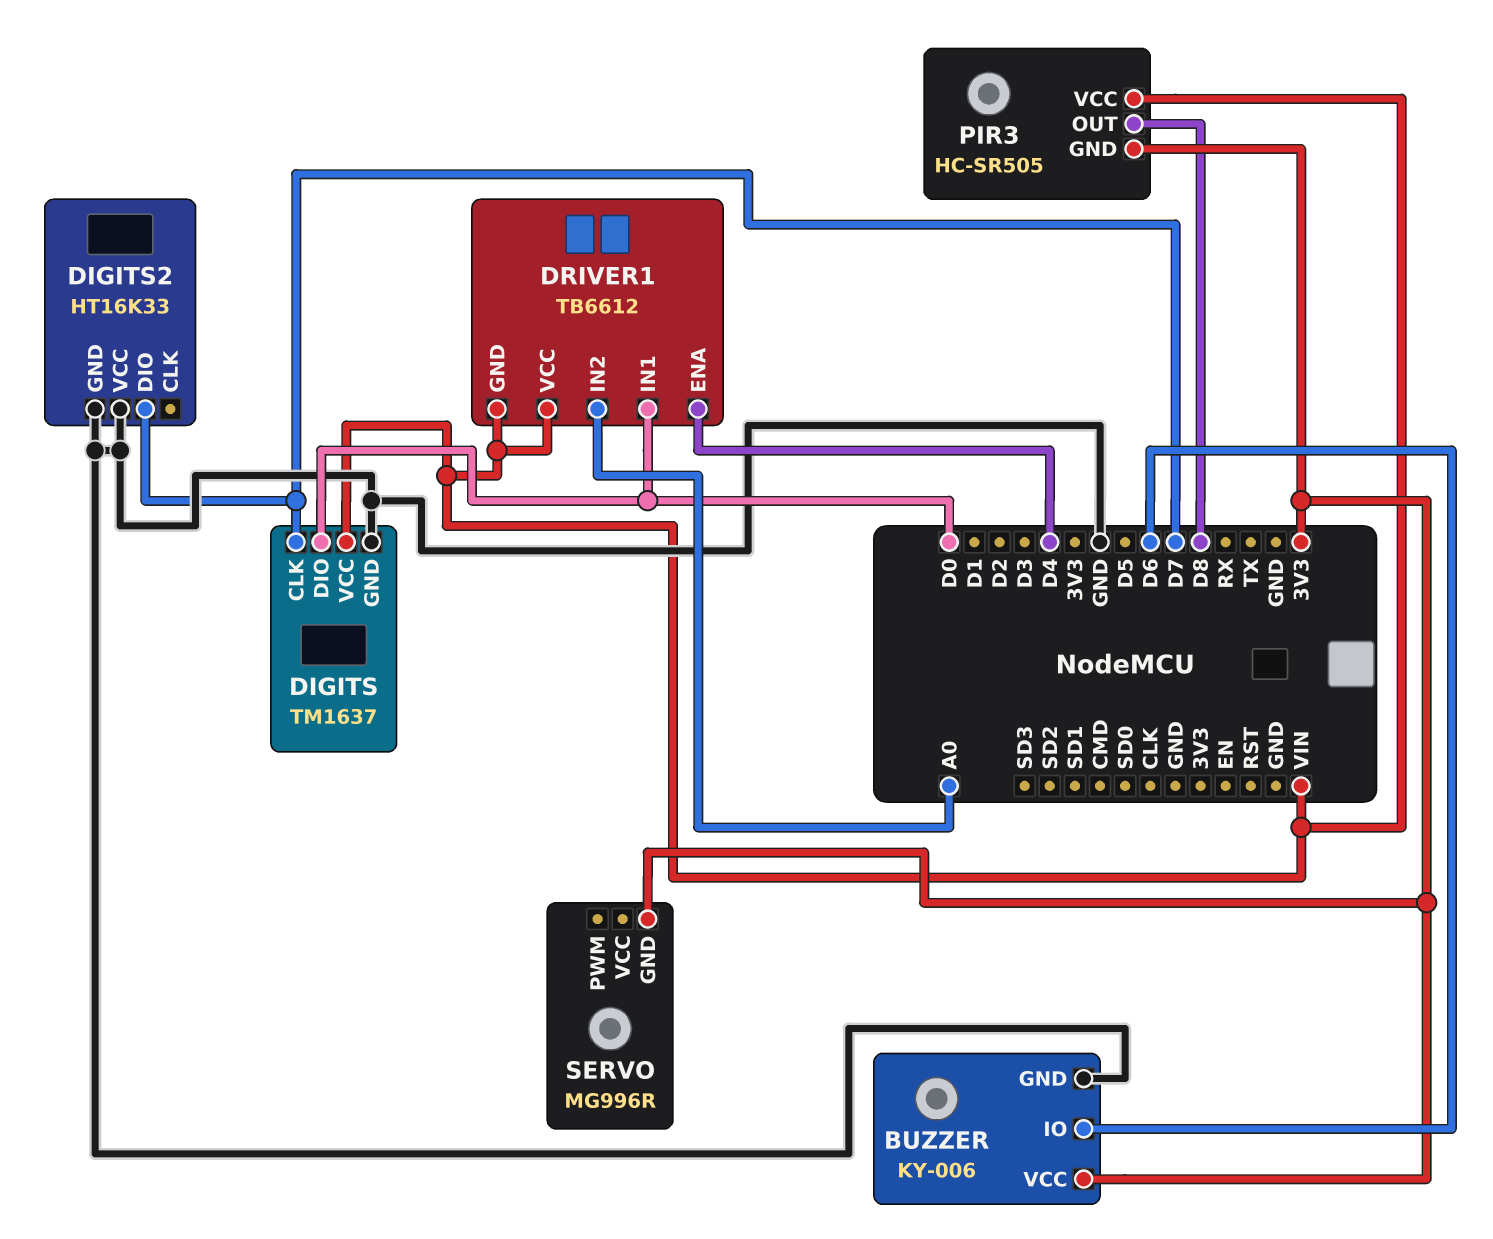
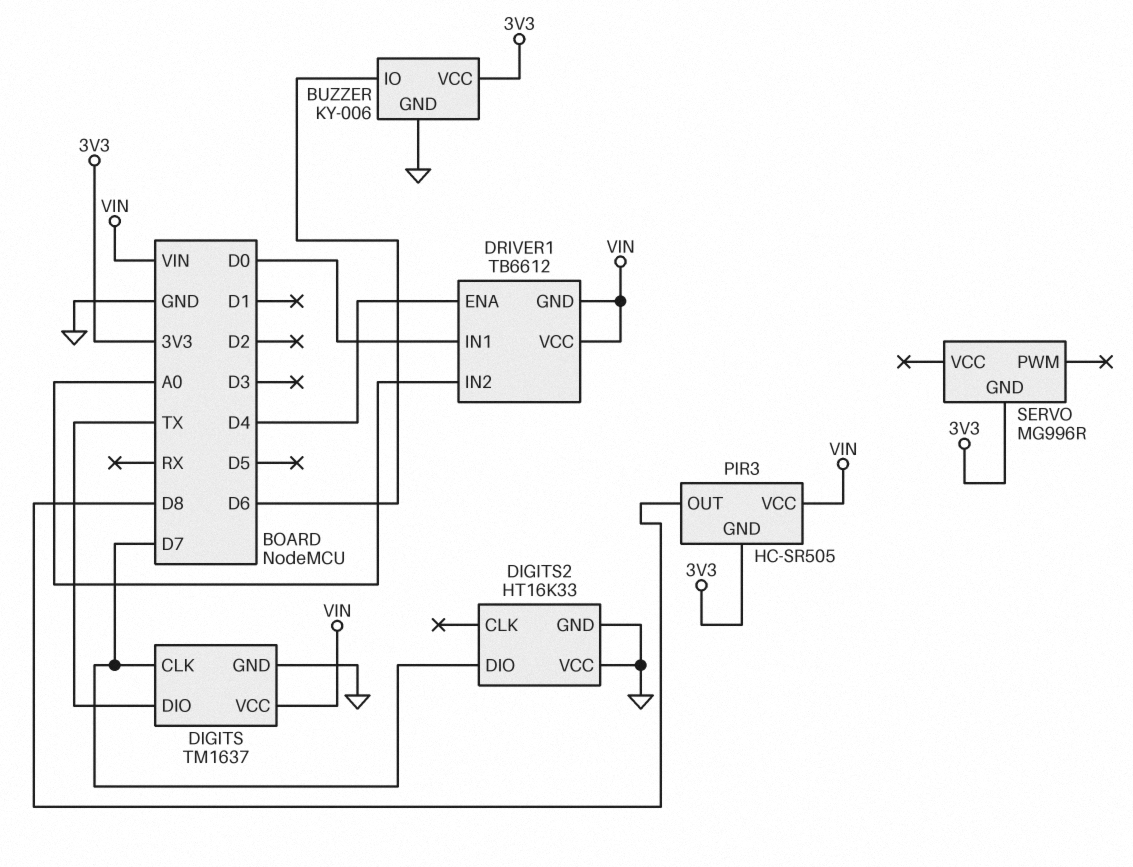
DIGITS pin DIO: D0 -> TX

